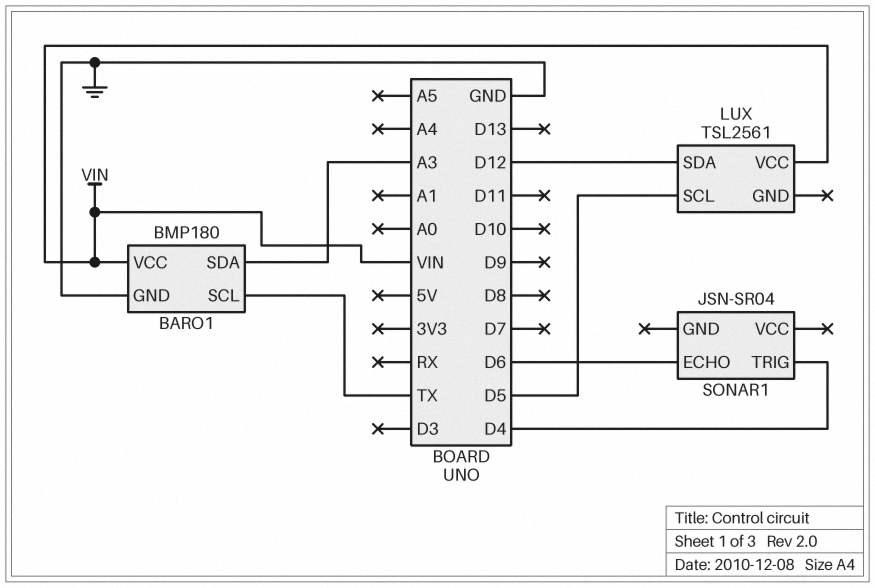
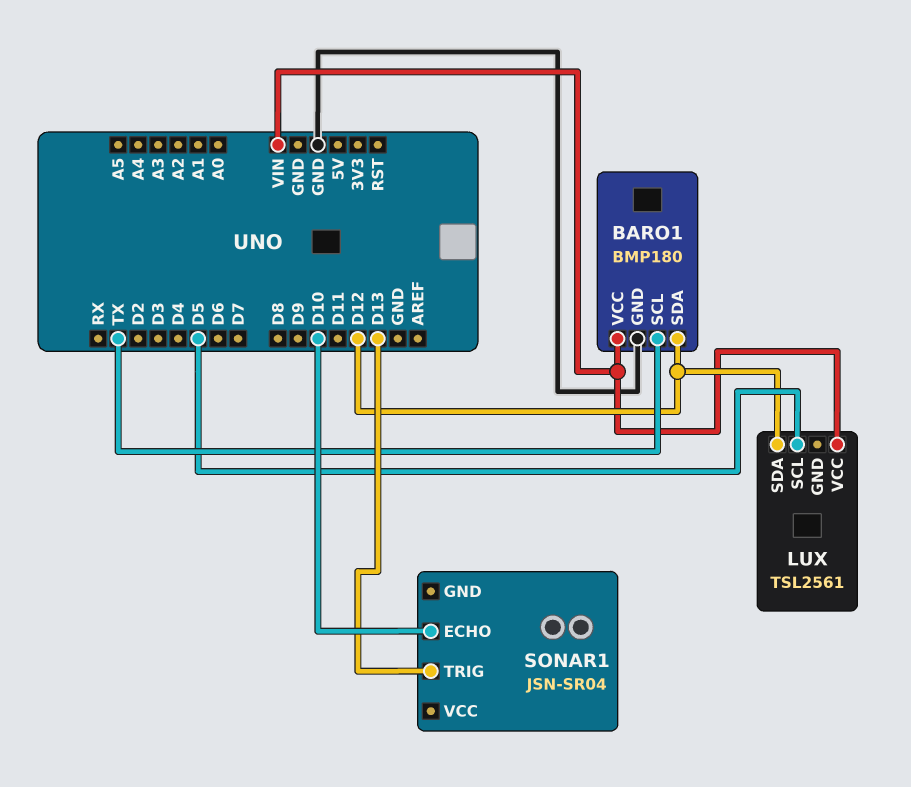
BARO1 pin SDA: A3 -> D12
SONAR1 pin ECHO: D6 -> D10
SONAR1 pin TRIG: D4 -> D13

